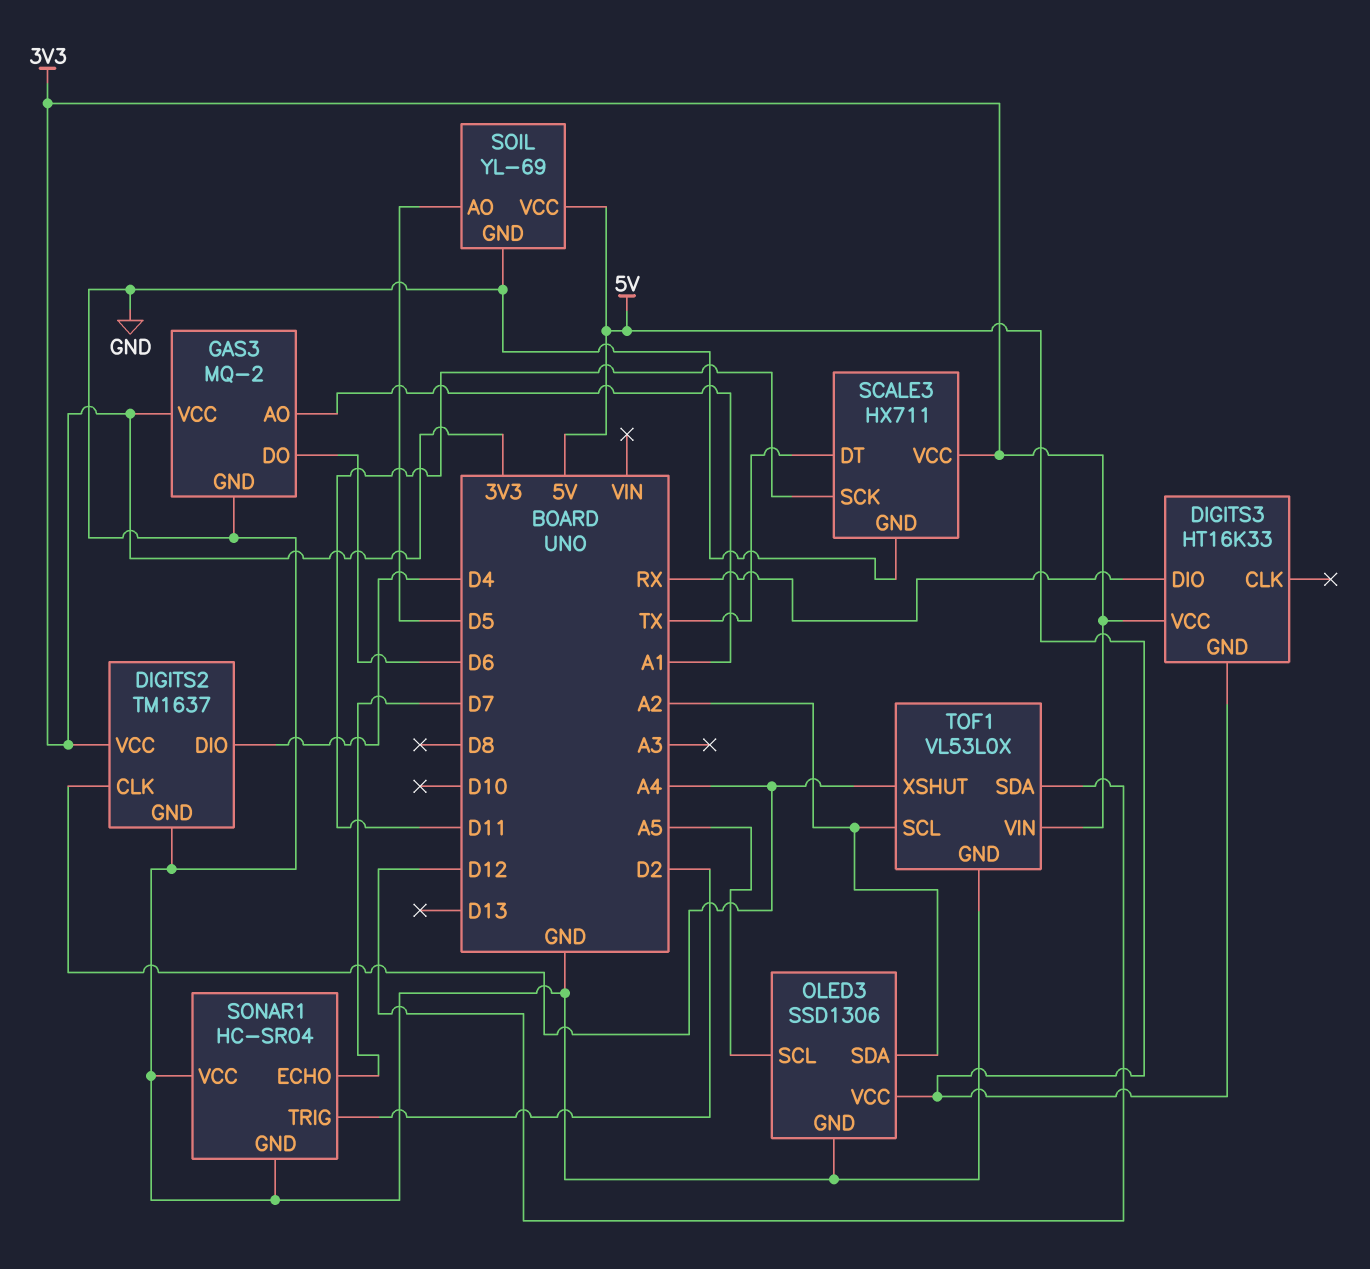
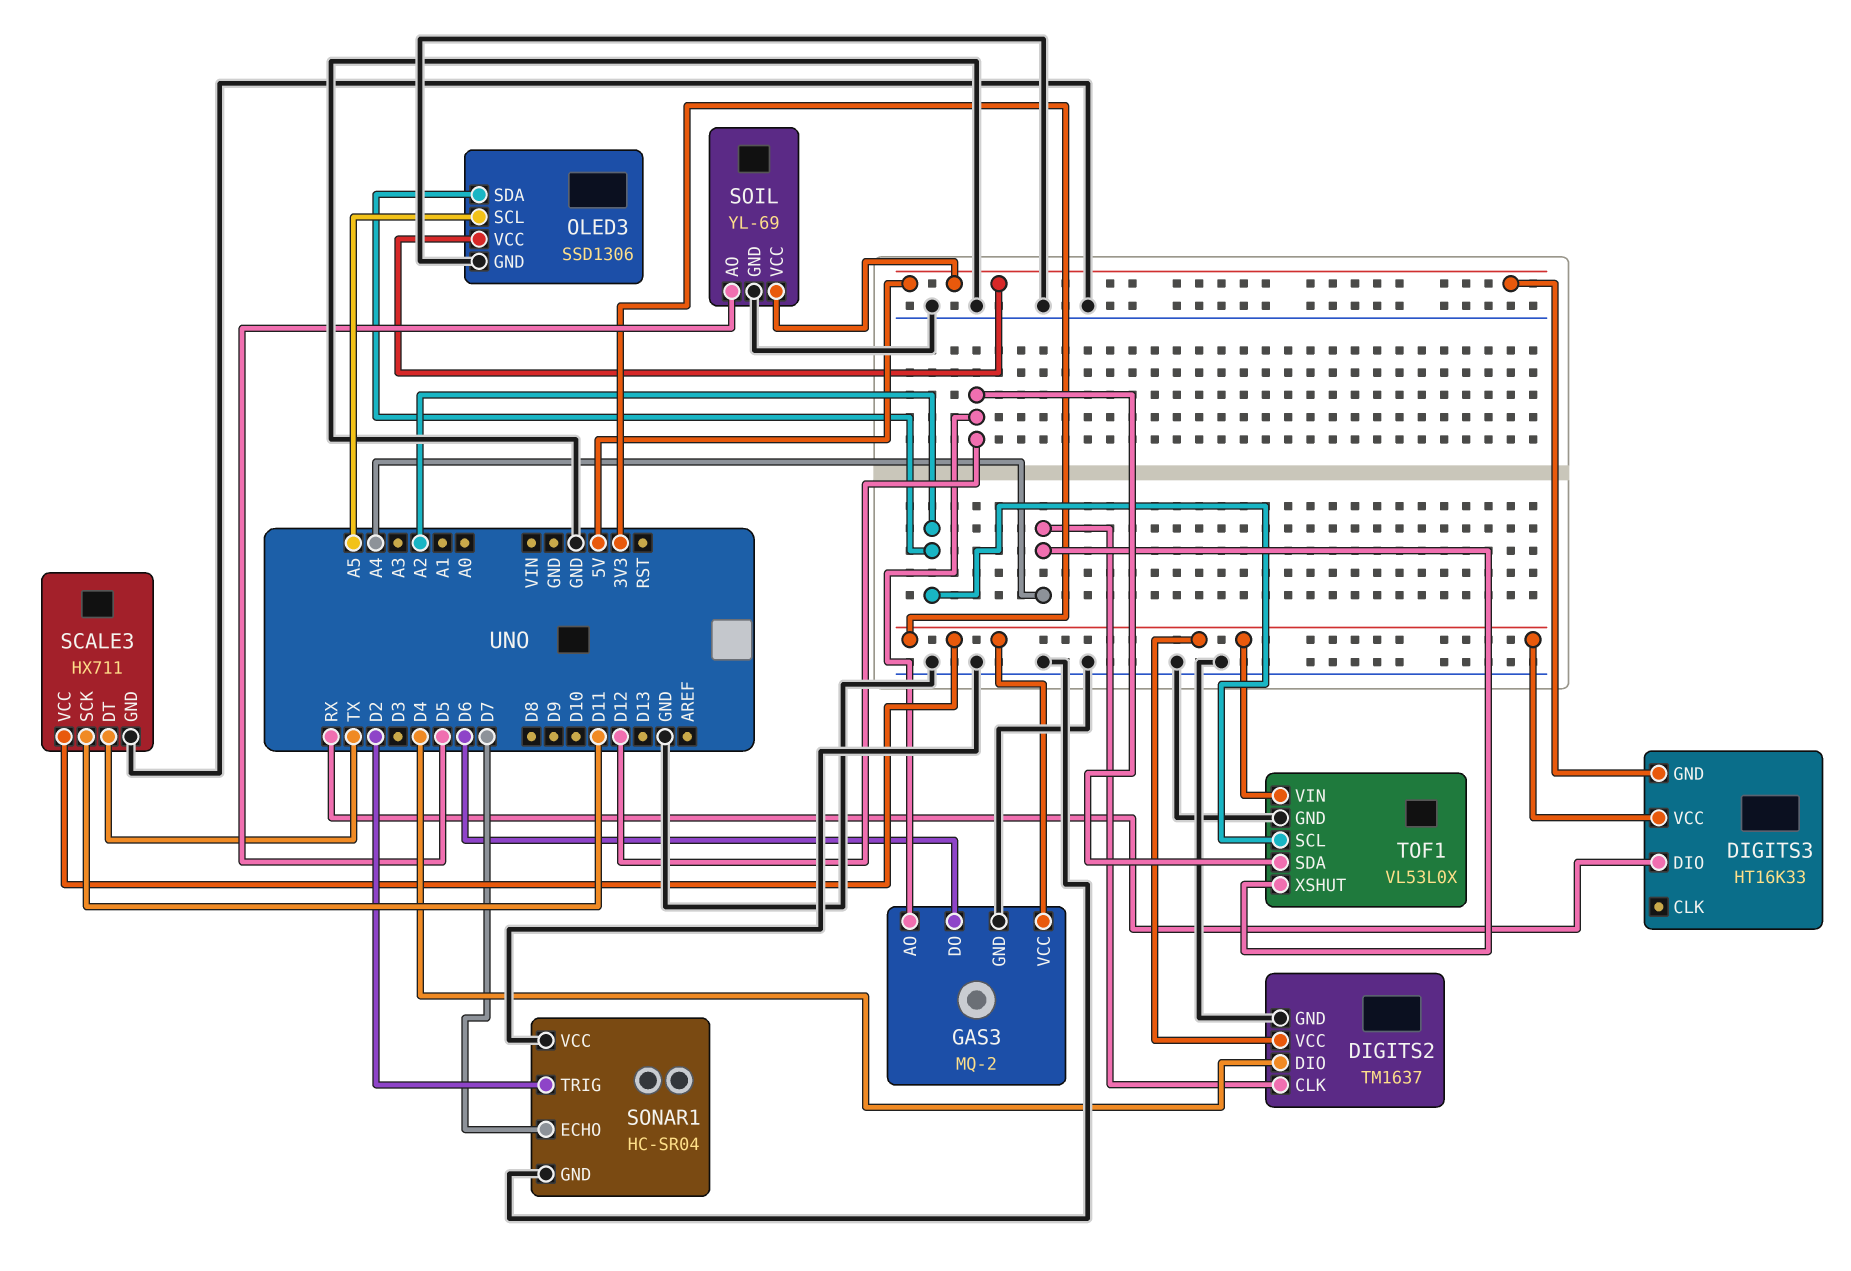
GAS3 pin AO: A1 -> D12

